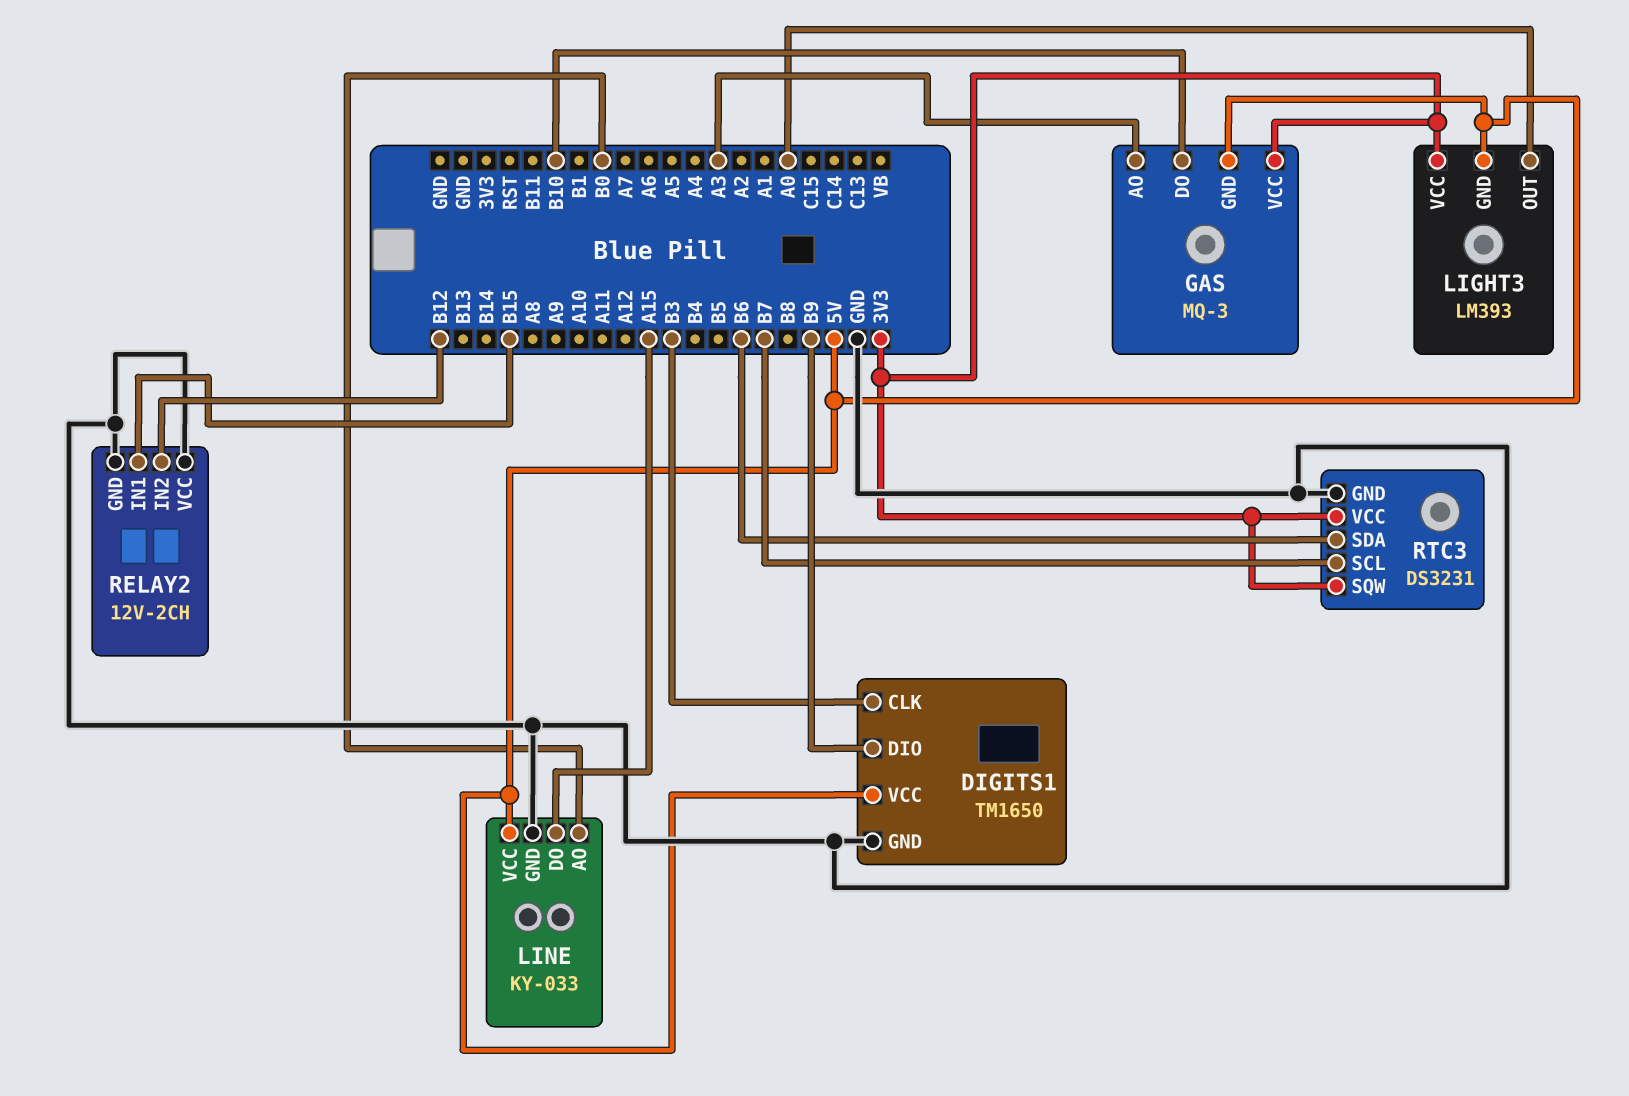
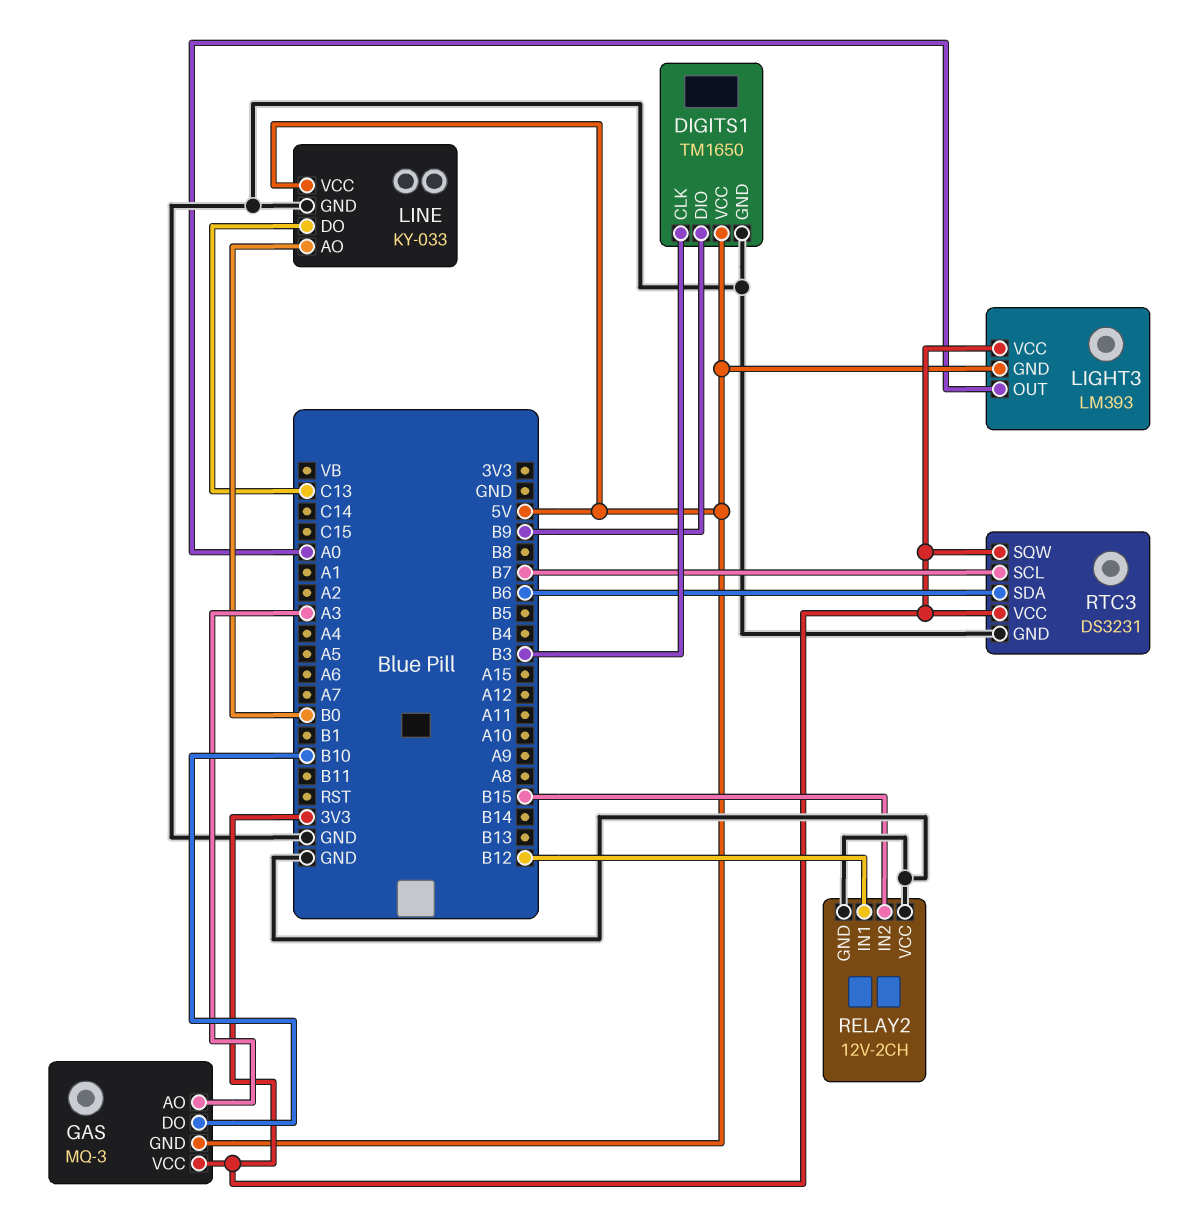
LINE pin DO: A15 -> C13
RELAY2 pin IN1: B15 -> B12
RELAY2 pin IN2: B12 -> B15

